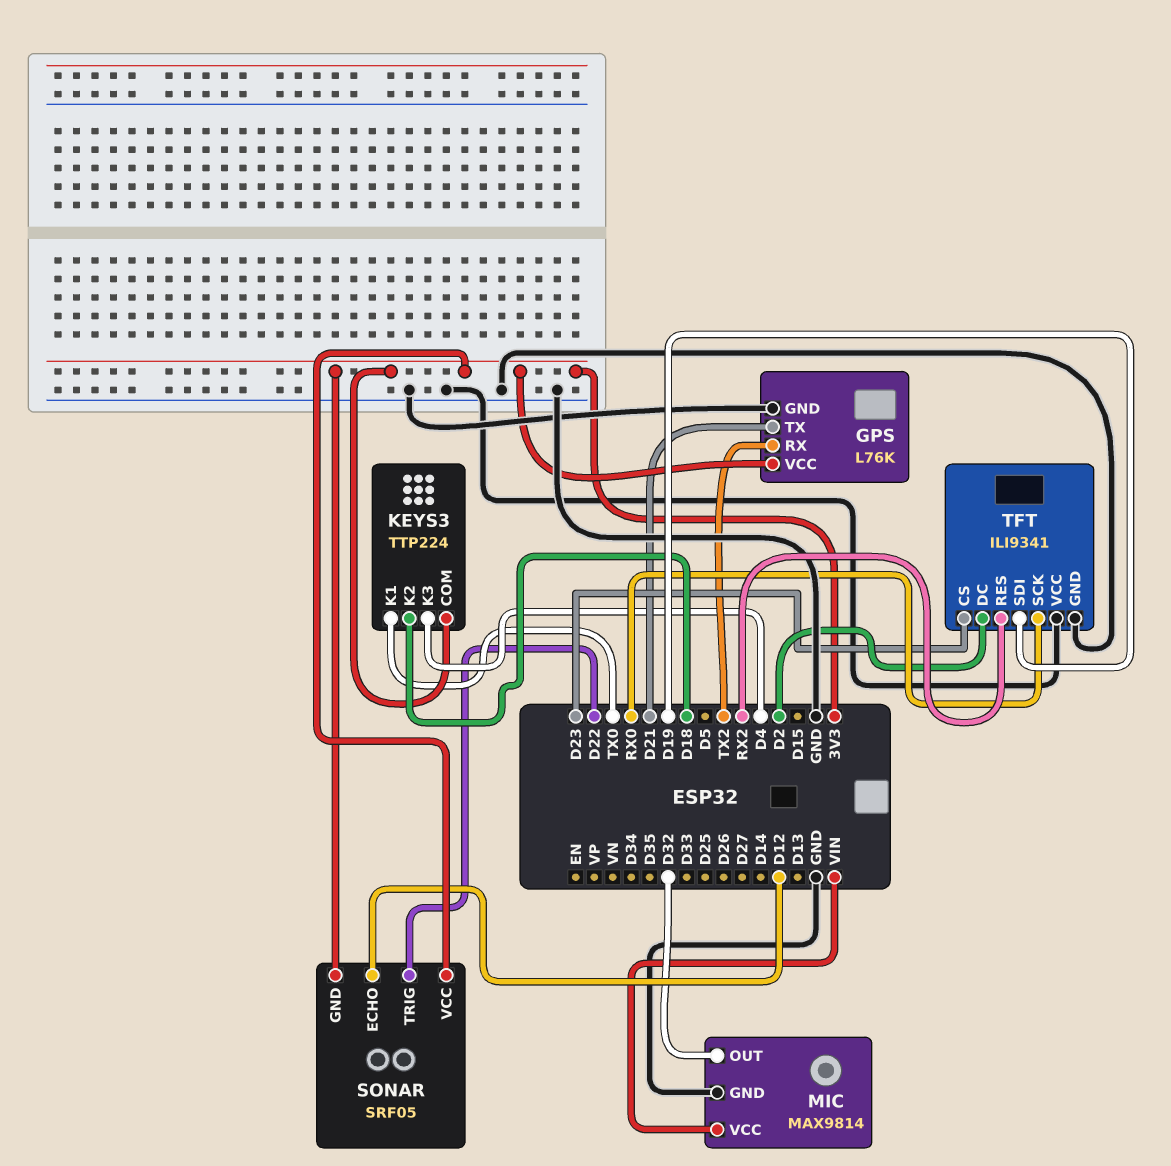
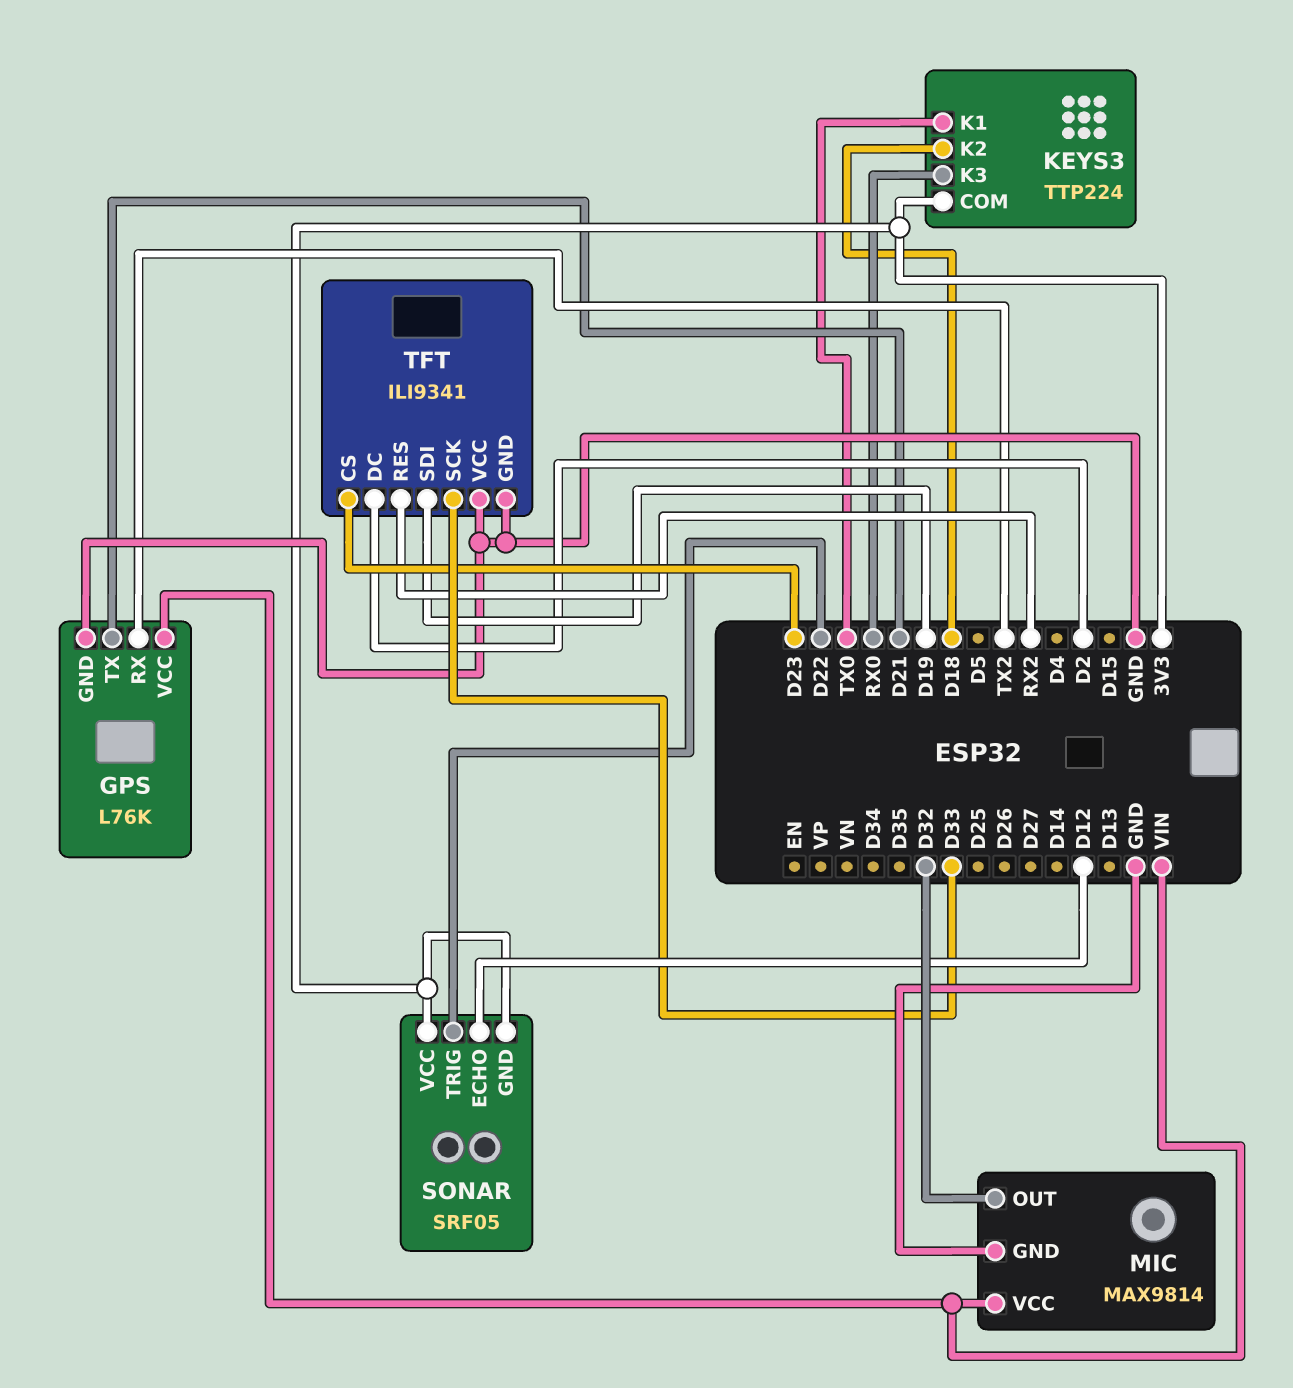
GPS pin VCC: 3V3 -> VIN
KEYS3 pin K3: D4 -> RX0
TFT pin SCK: RX0 -> D33

